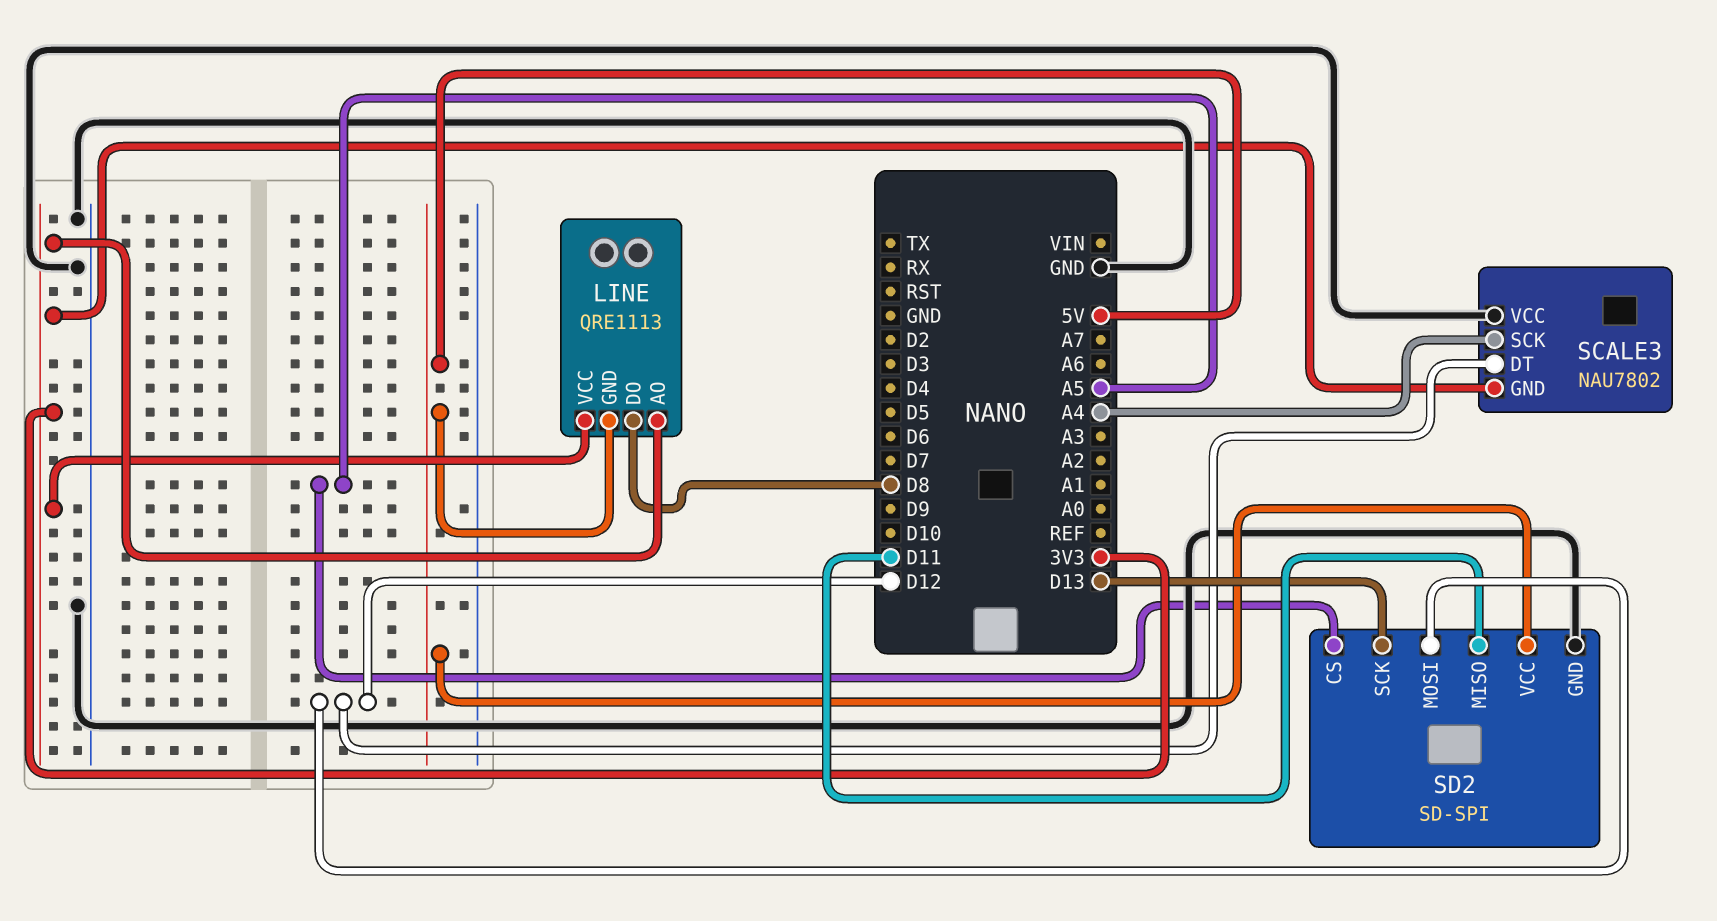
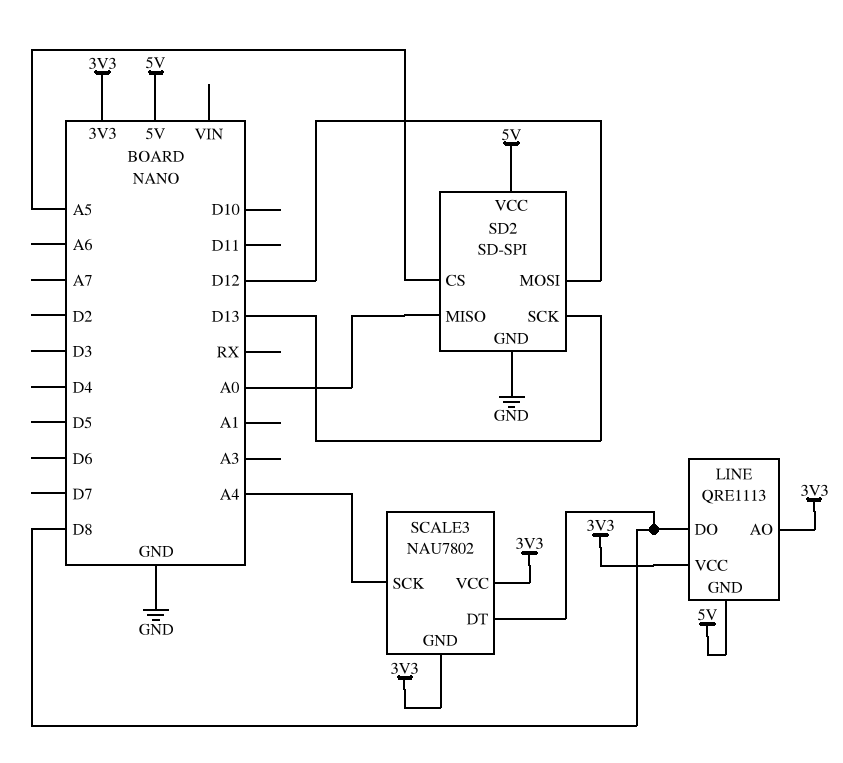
SCALE3 pin DT: D12 -> D8
SCALE3 pin VCC: GND -> 3V3
SD2 pin MISO: D11 -> A0

